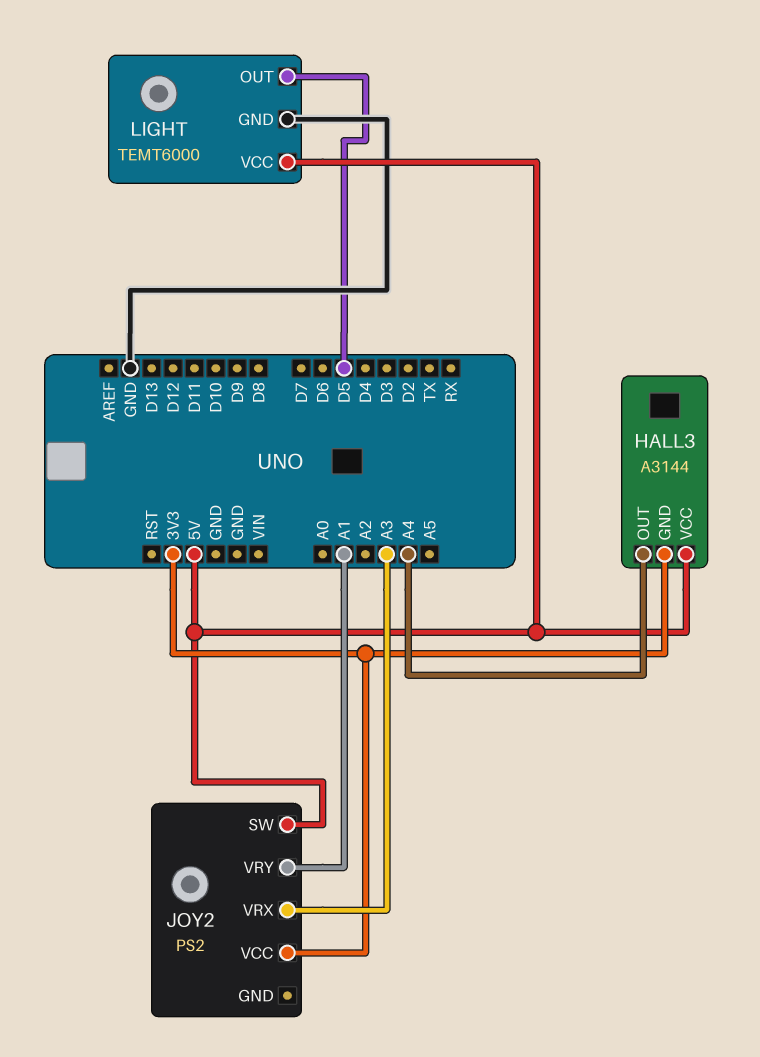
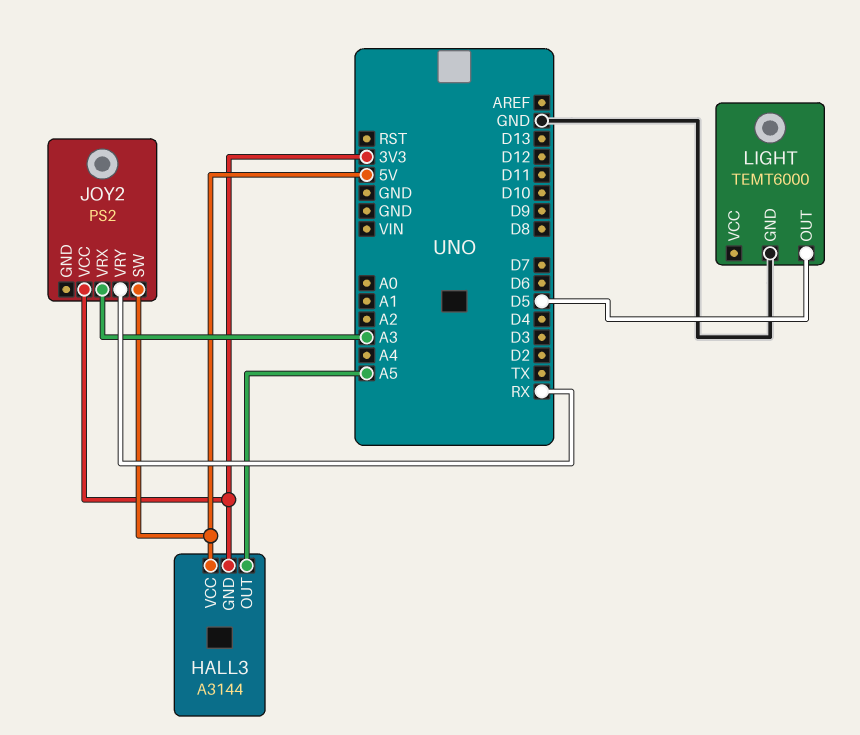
HALL3 pin OUT: A4 -> A5
JOY2 pin VRY: A1 -> RX
LIGHT pin VCC: 5V -> none

